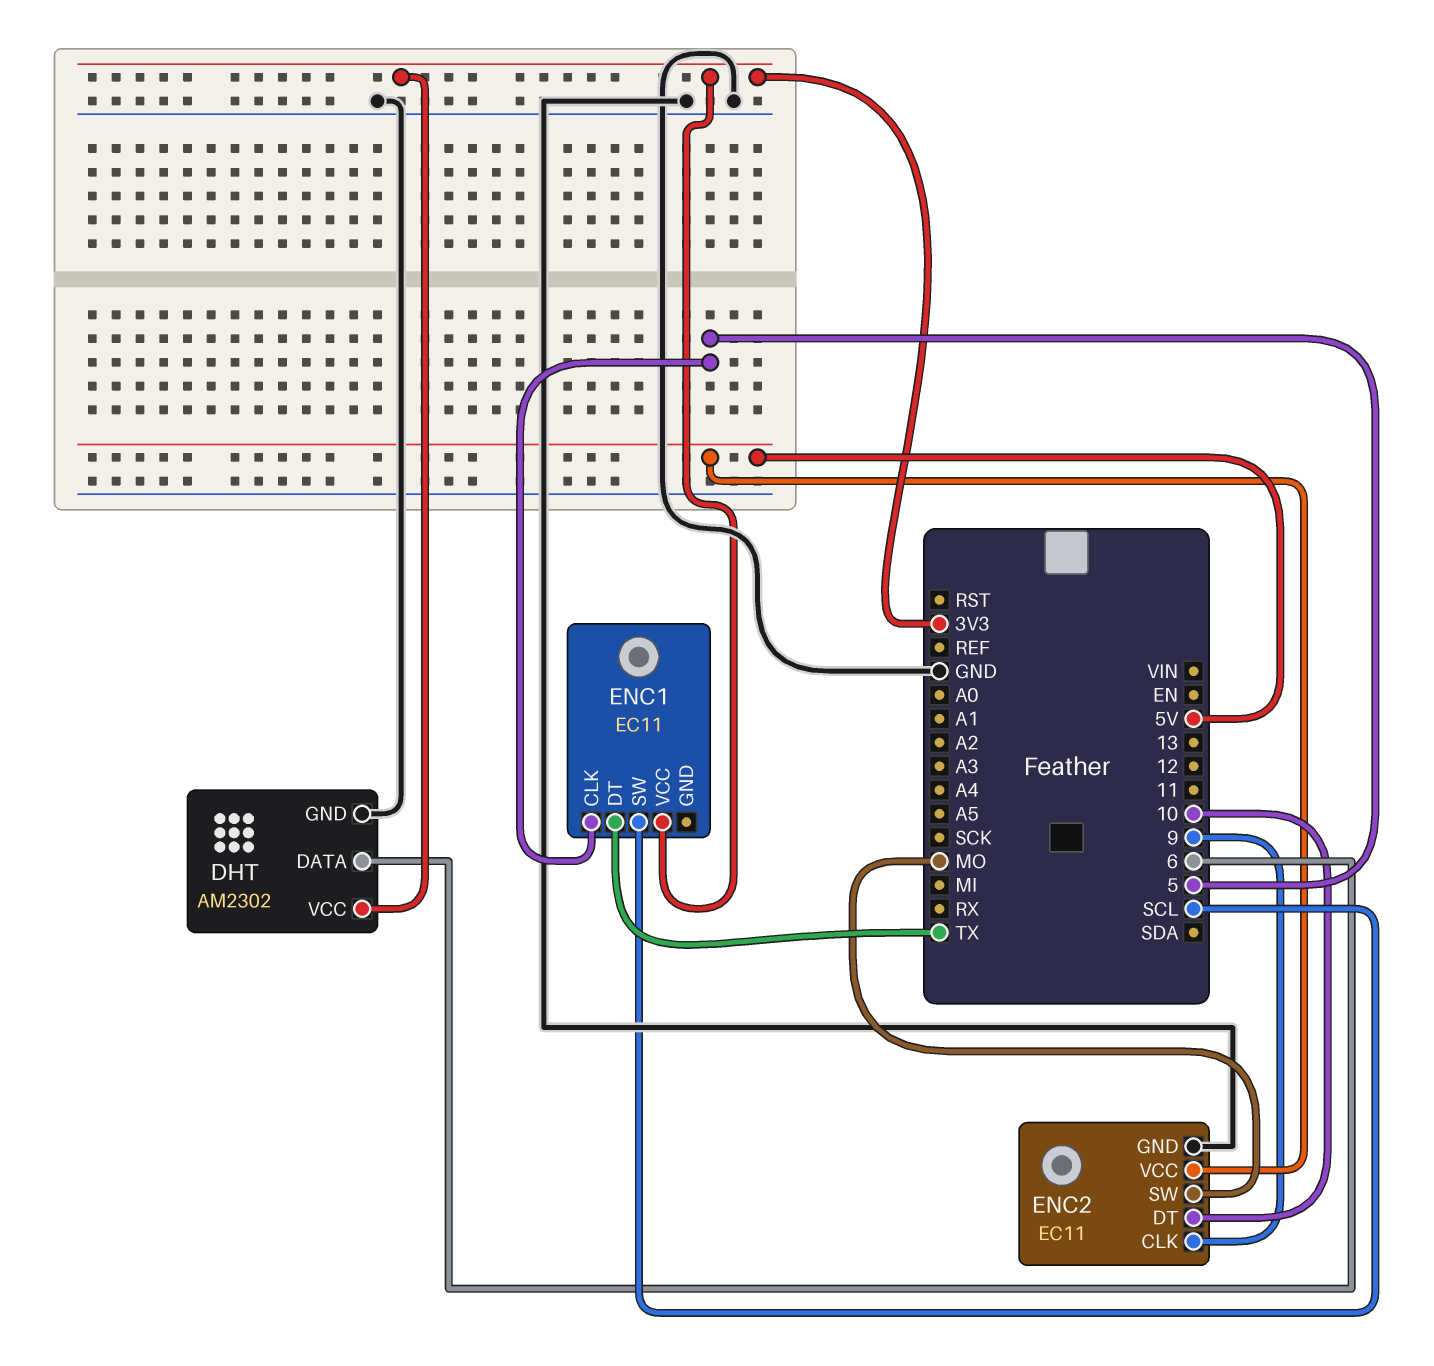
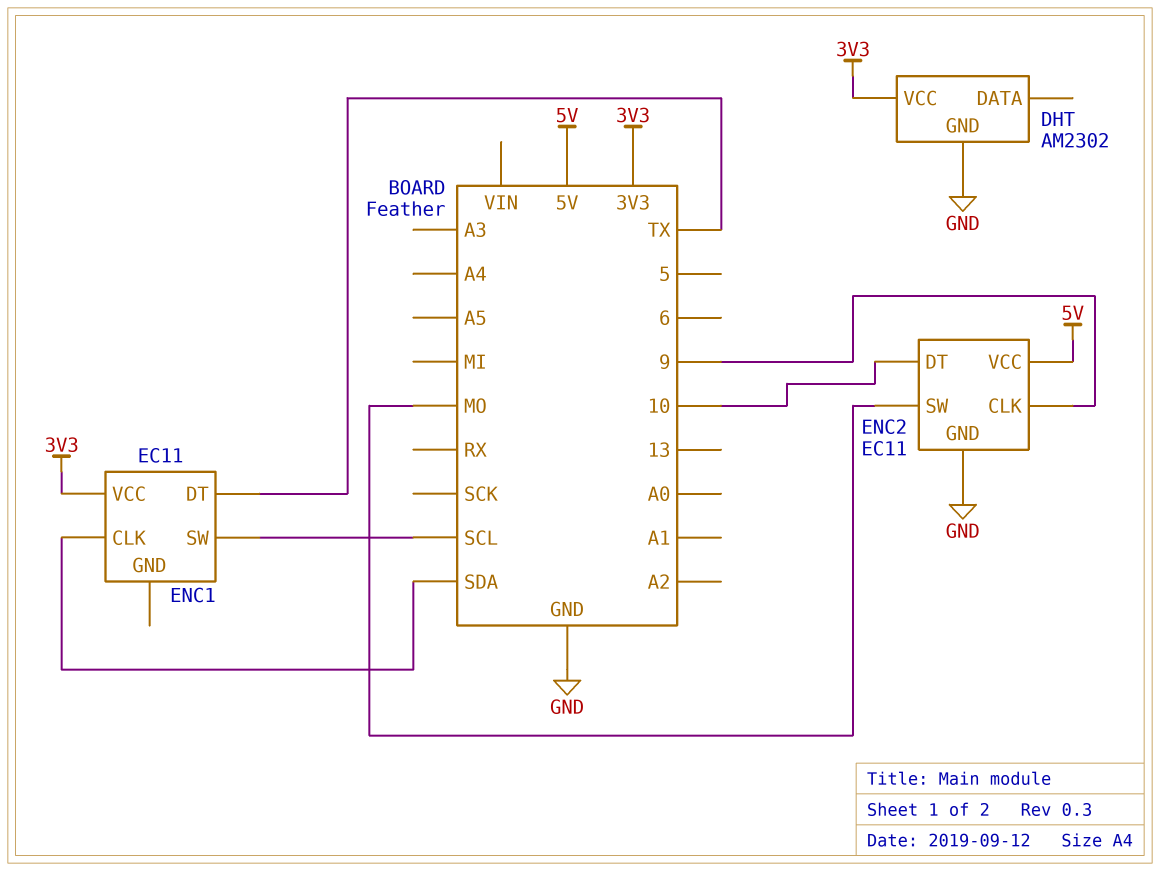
DHT pin DATA: 6 -> none
ENC1 pin CLK: 5 -> SDA

